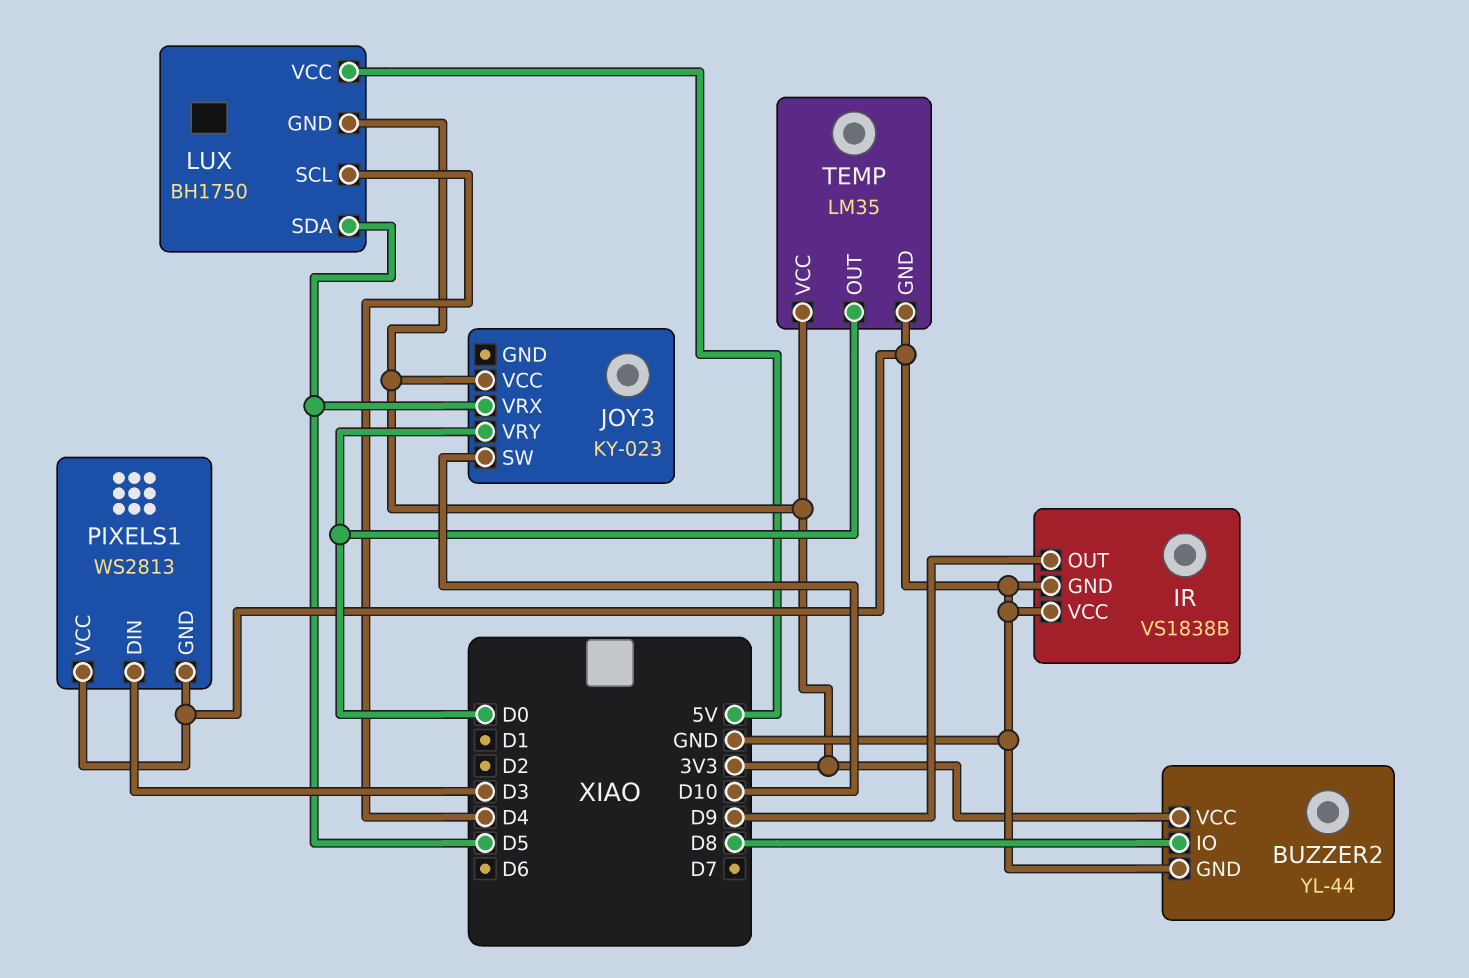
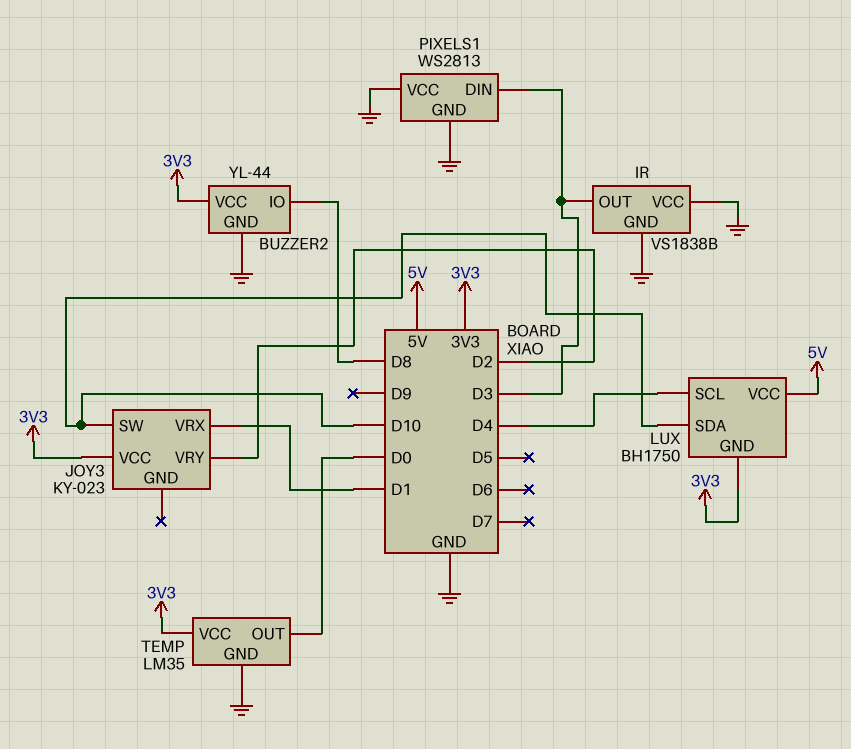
IR pin OUT: D9 -> D3
JOY3 pin VRX: D5 -> D1
JOY3 pin VRY: D0 -> D2
LUX pin SDA: D5 -> D10

